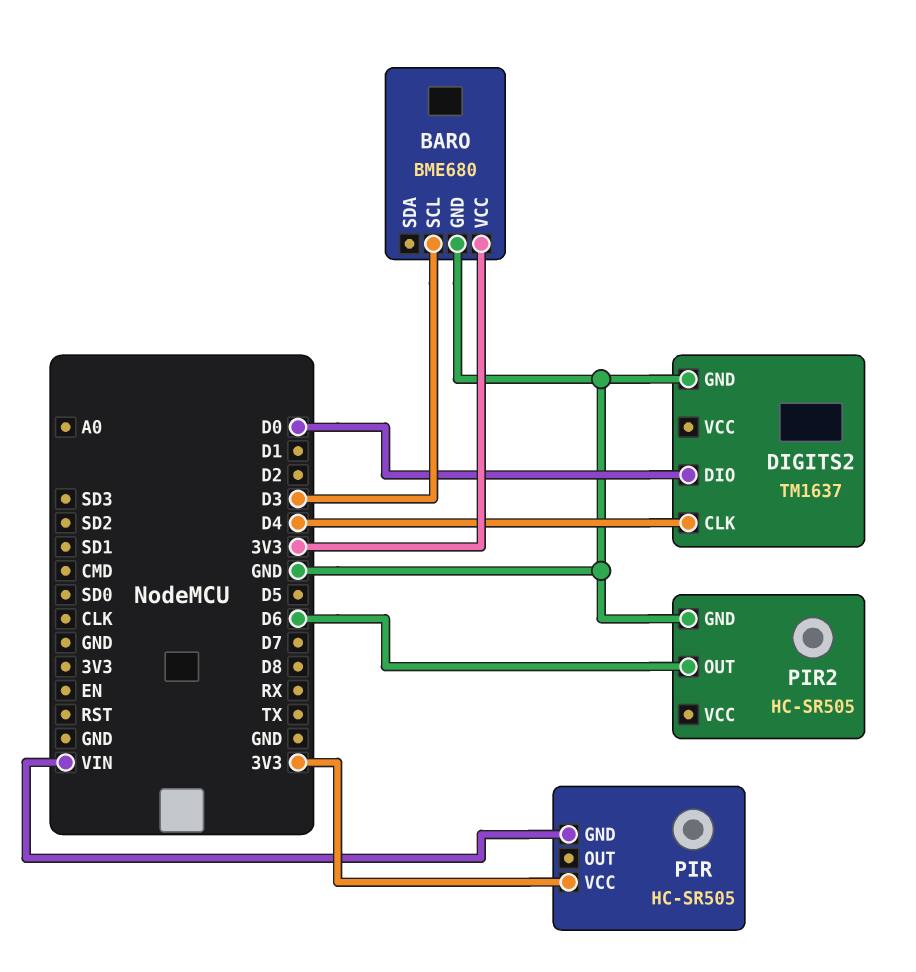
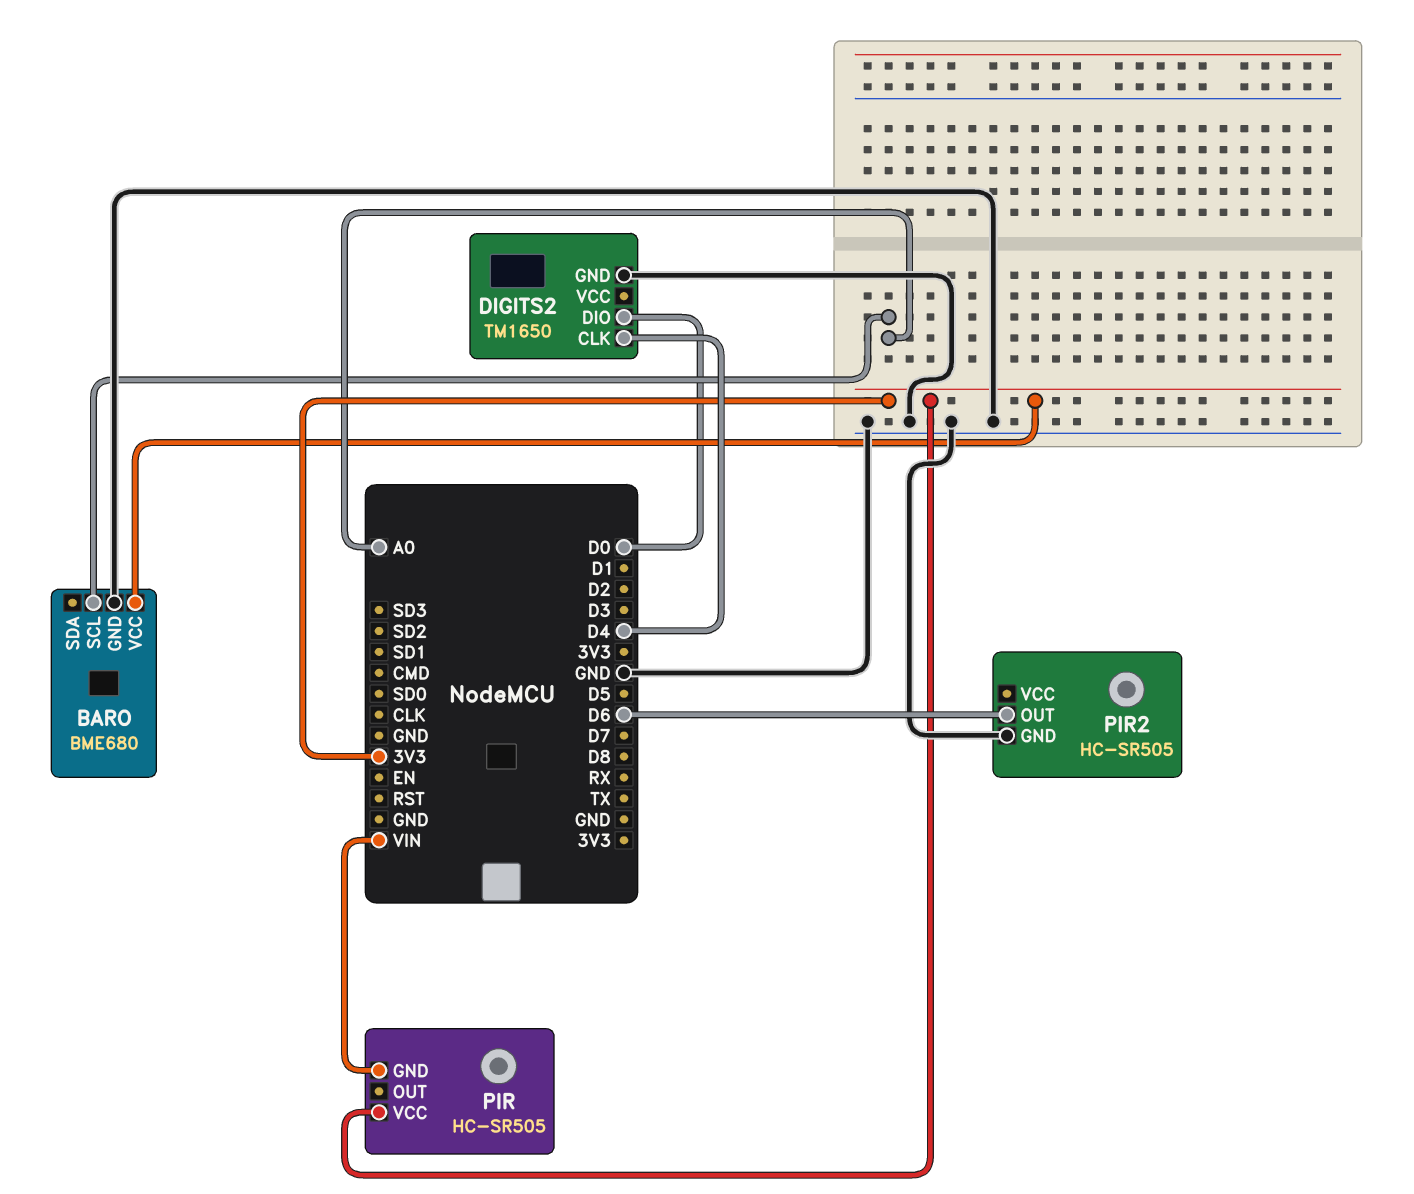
BARO pin SCL: D3 -> A0
DIGITS2: TM1637 -> TM1650

